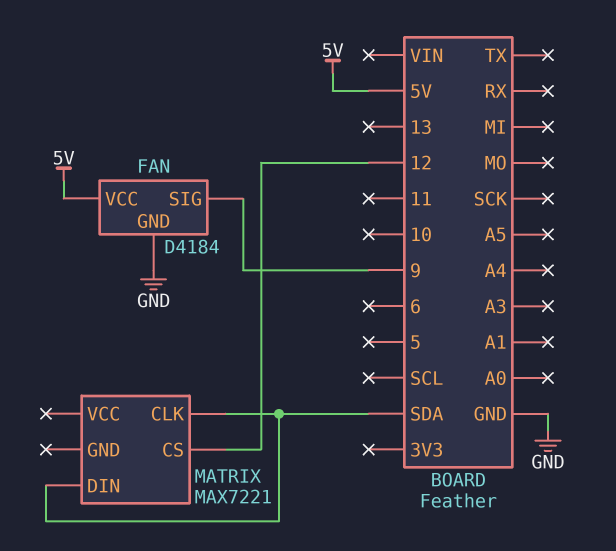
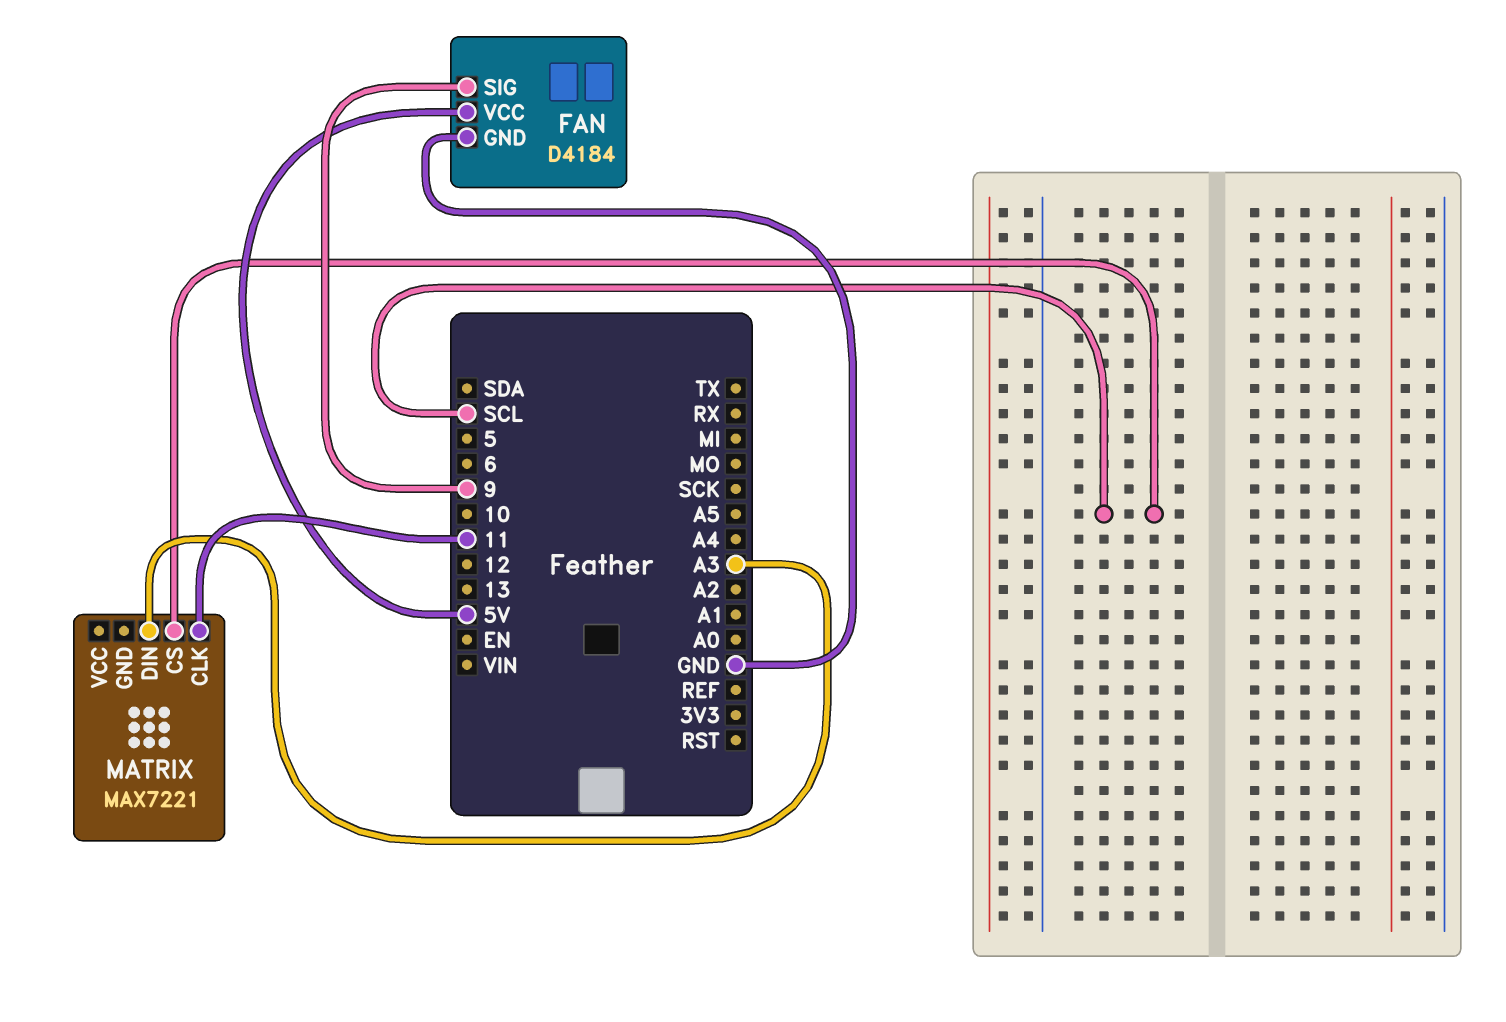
MATRIX pin CLK: SDA -> 11
MATRIX pin CS: 12 -> SCL
MATRIX pin DIN: SDA -> A3

